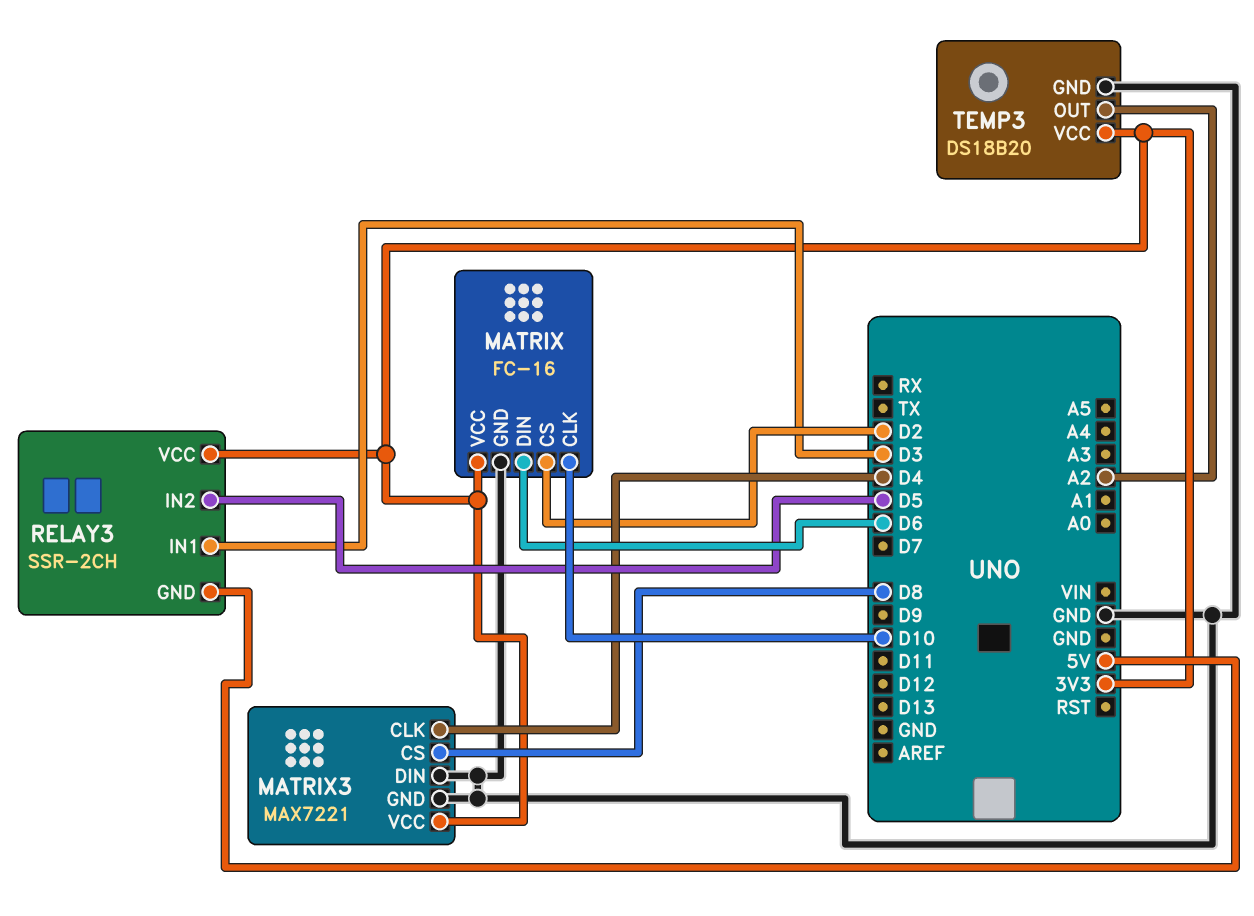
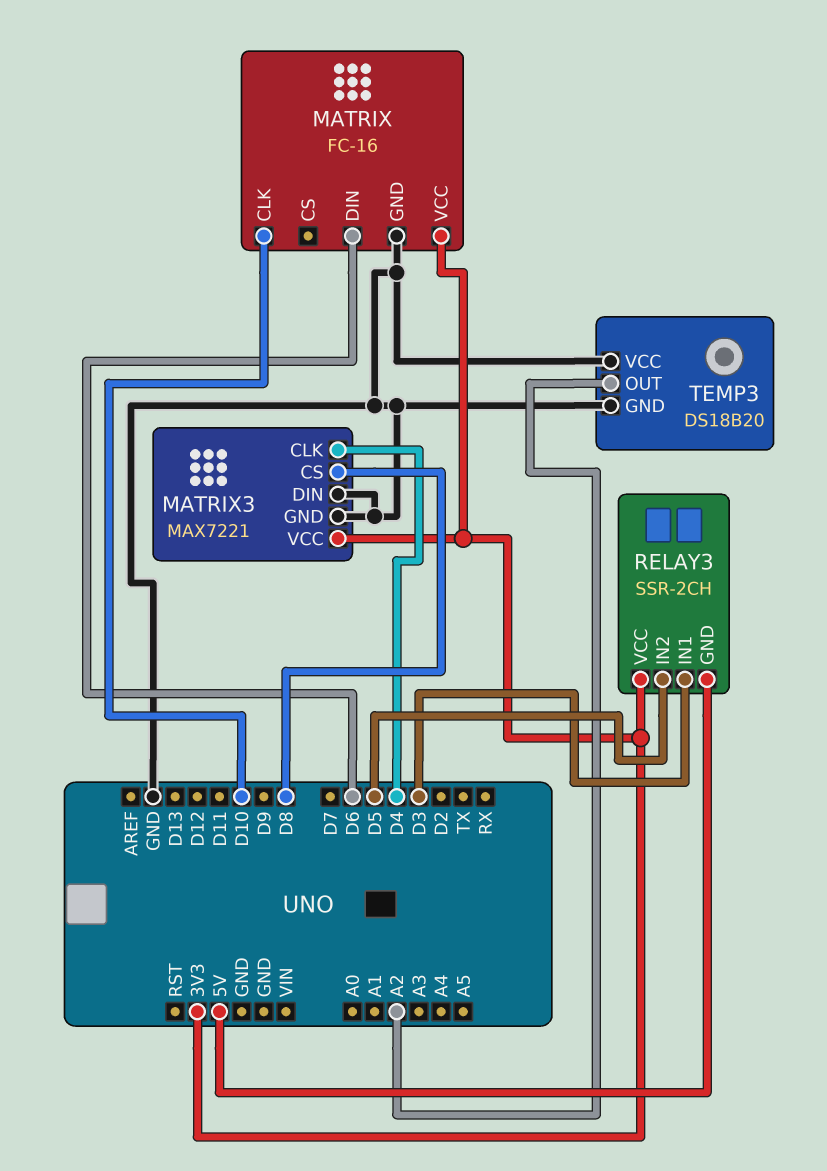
MATRIX pin CS: D2 -> none
TEMP3 pin VCC: 3V3 -> GND

